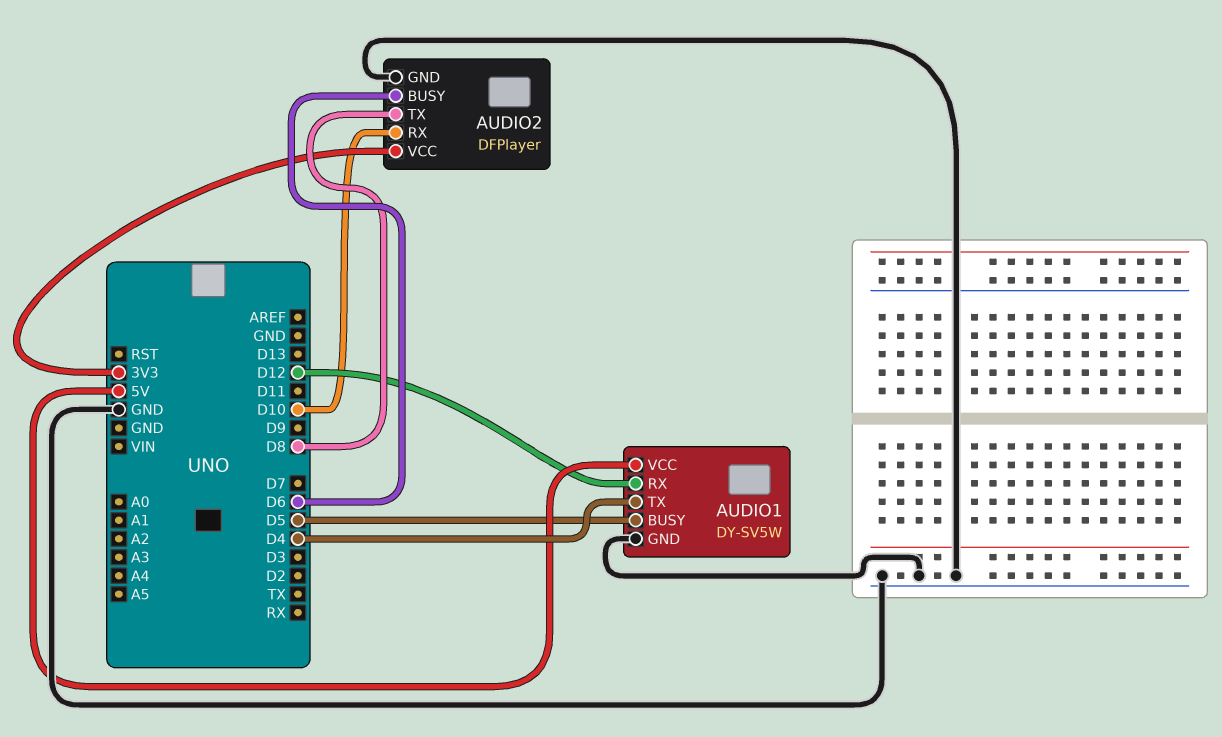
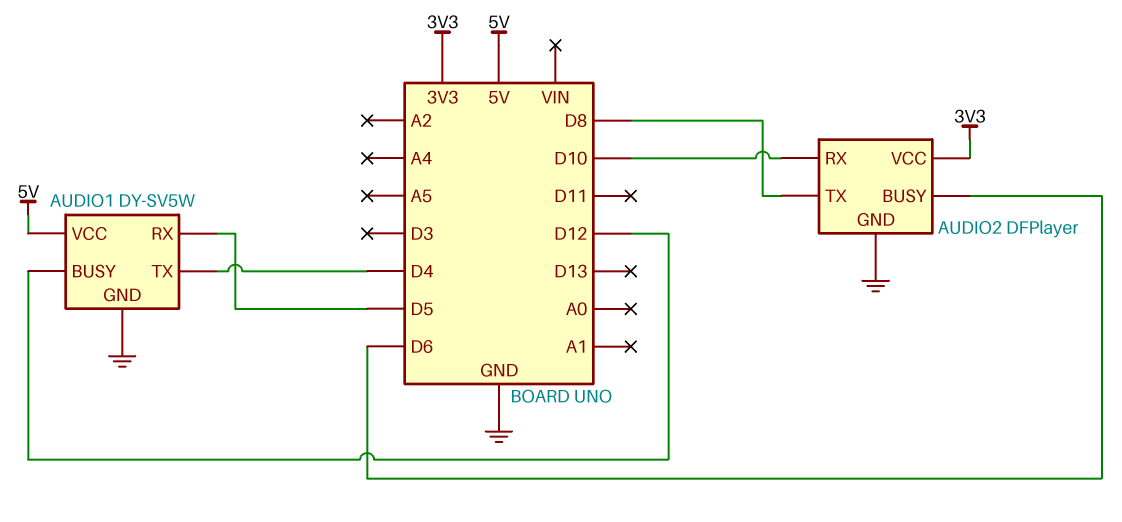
AUDIO1 pin BUSY: D5 -> D12
AUDIO1 pin RX: D12 -> D5

